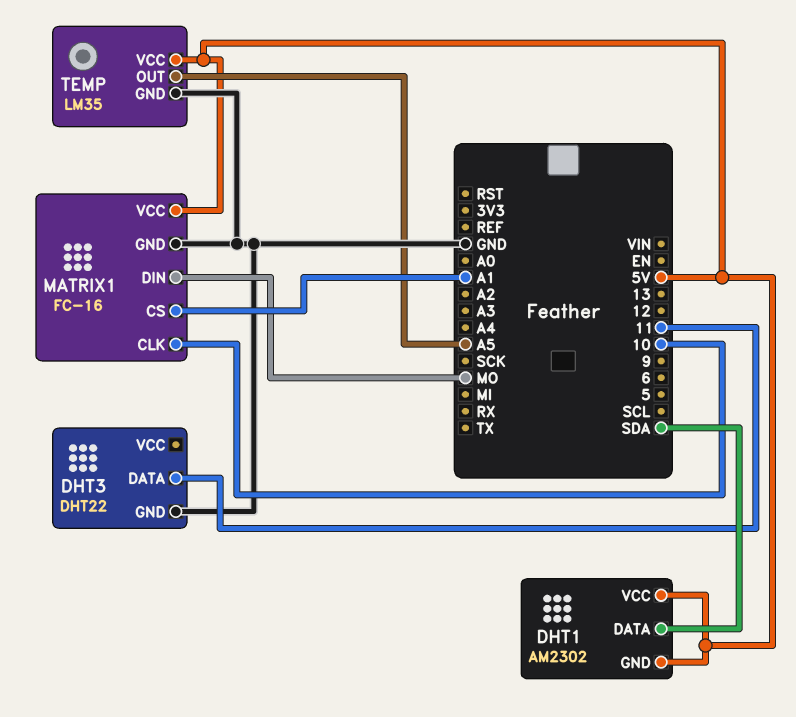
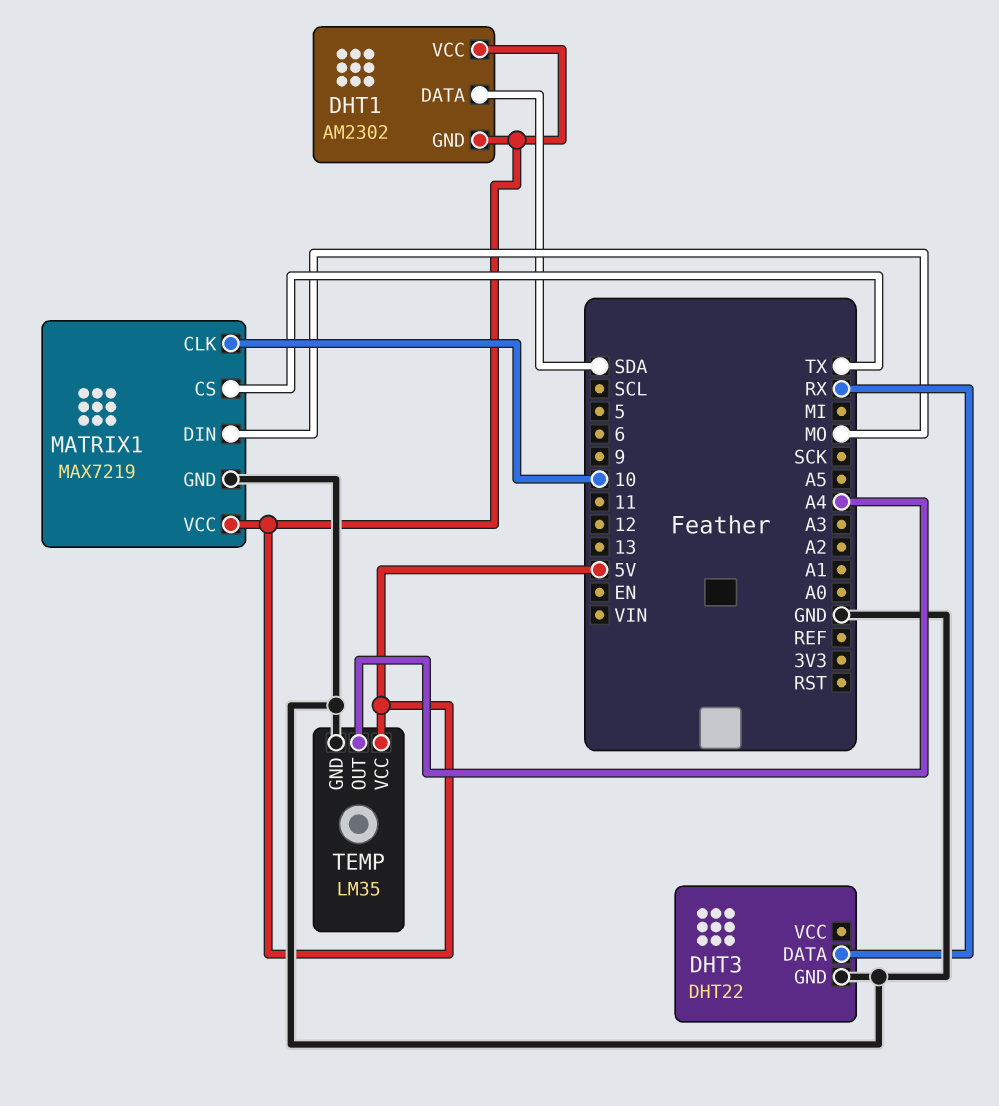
DHT3 pin DATA: 11 -> RX
MATRIX1: FC-16 -> MAX7219
MATRIX1 pin CS: A1 -> TX
TEMP pin OUT: A5 -> A4

